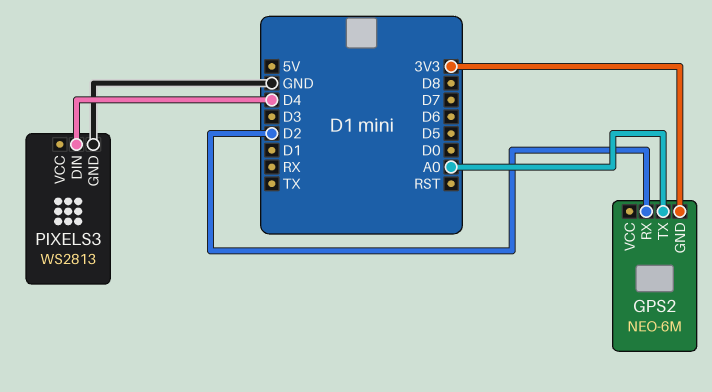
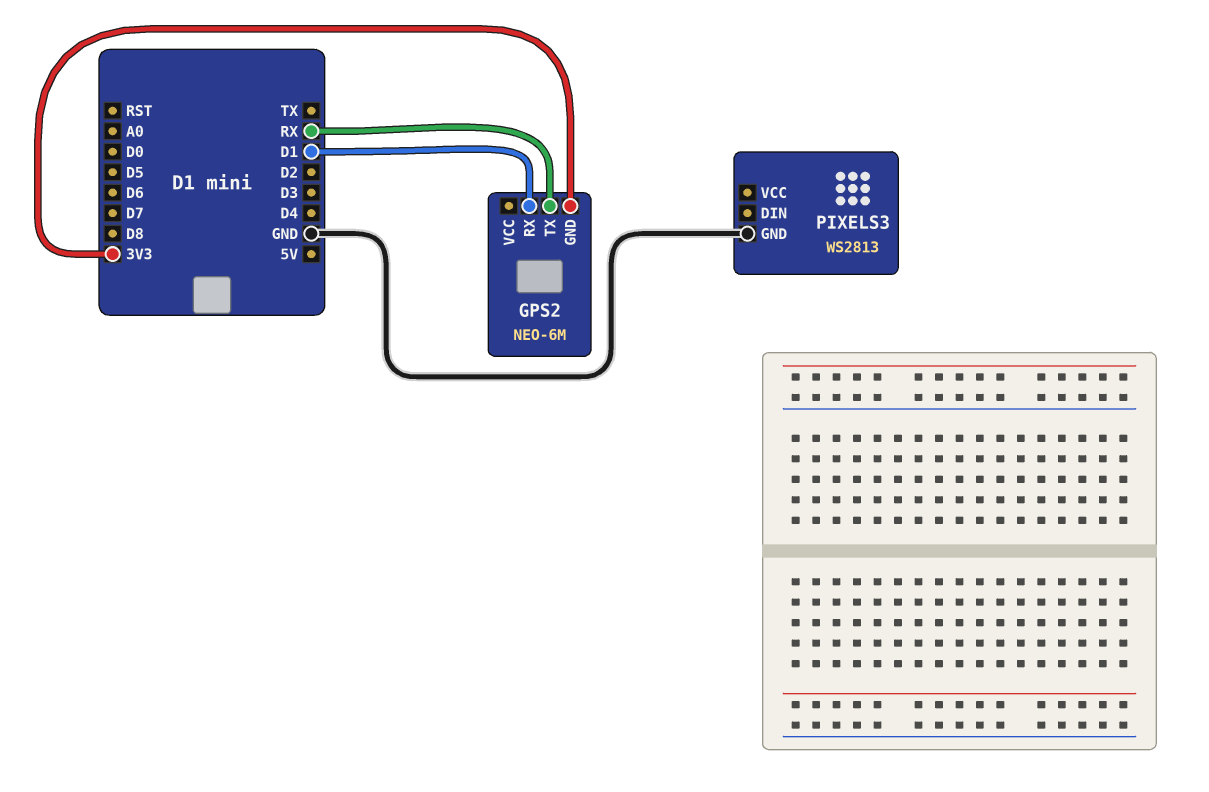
GPS2 pin RX: D2 -> D1
GPS2 pin TX: A0 -> RX
PIXELS3 pin DIN: D4 -> none

